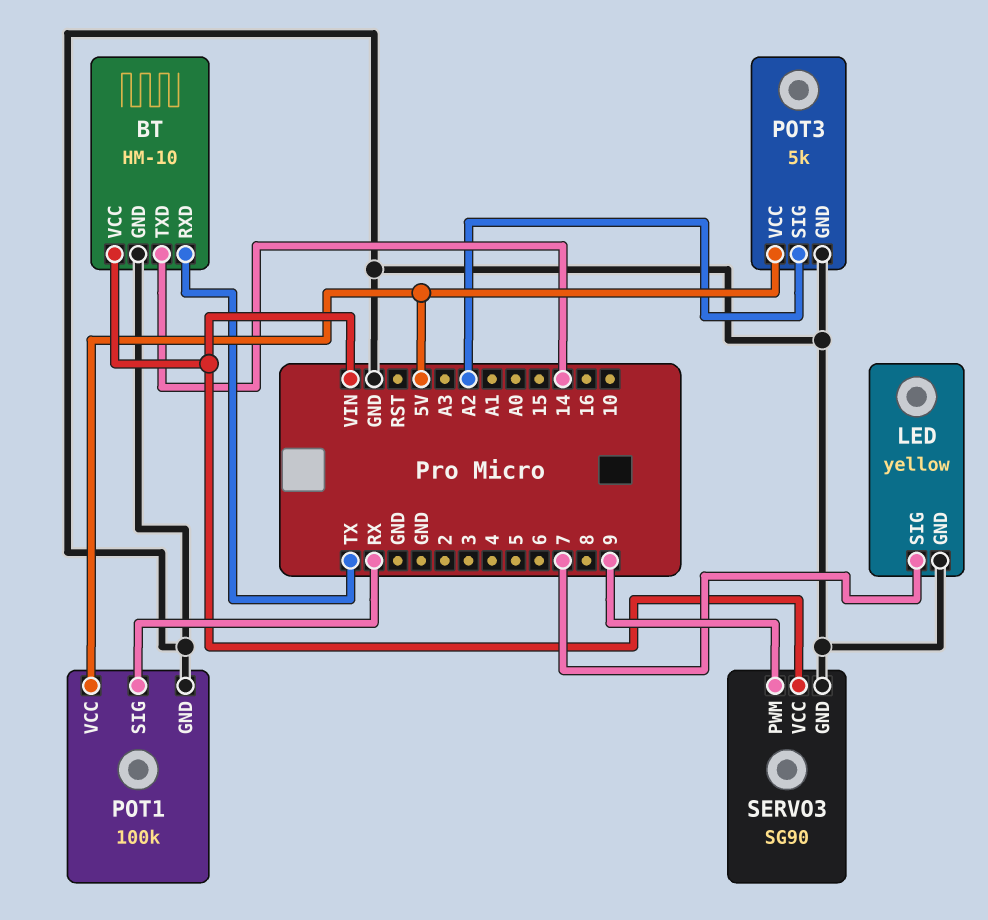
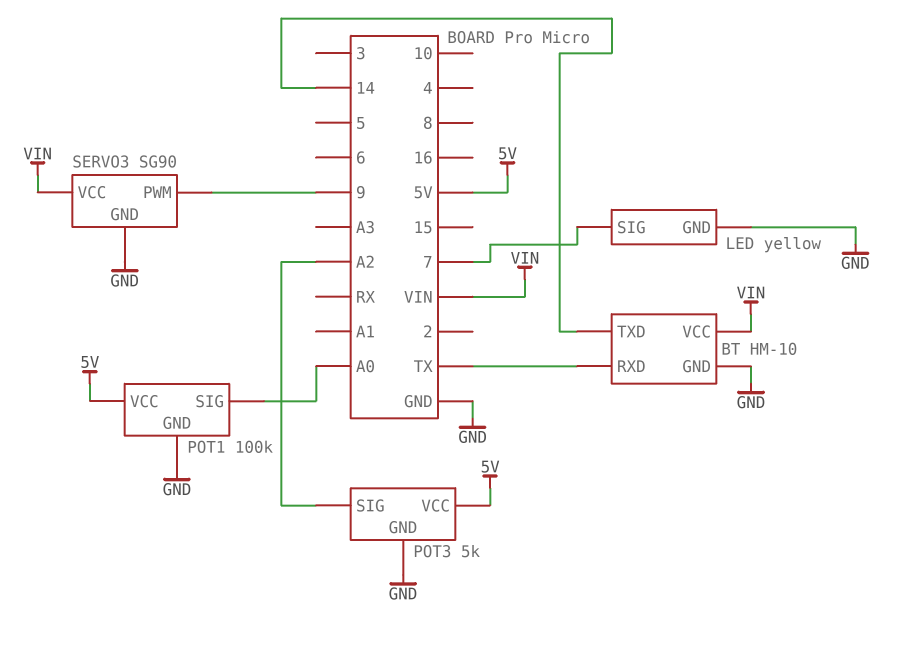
POT1 pin SIG: RX -> A0

